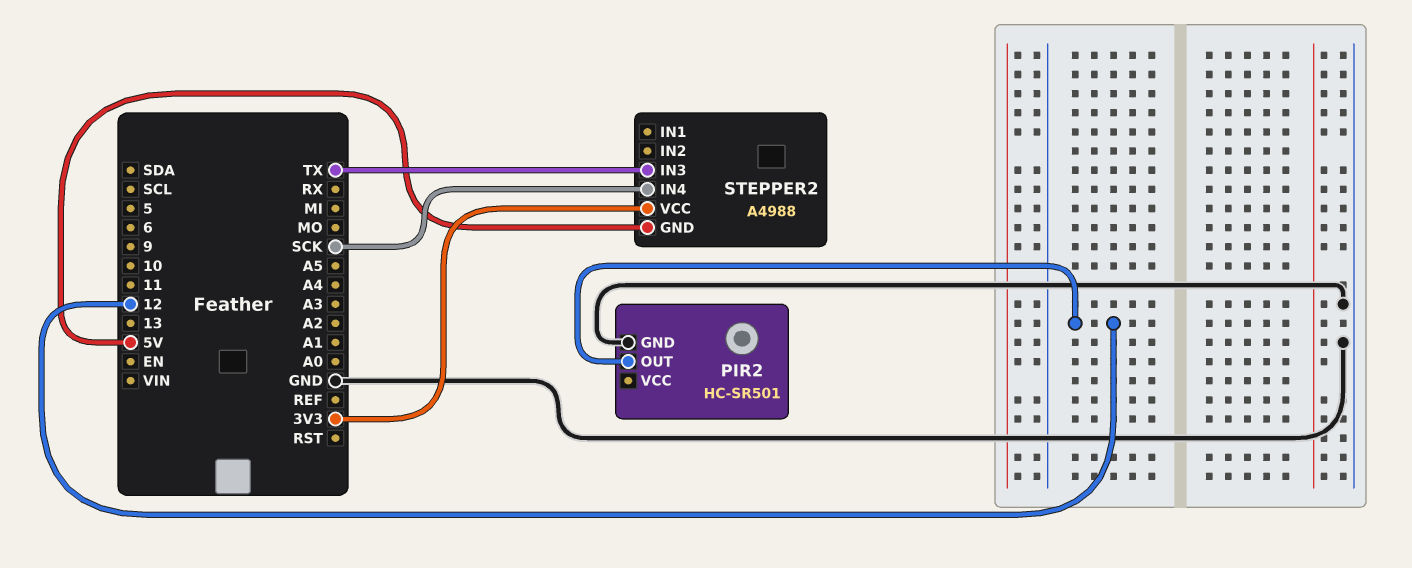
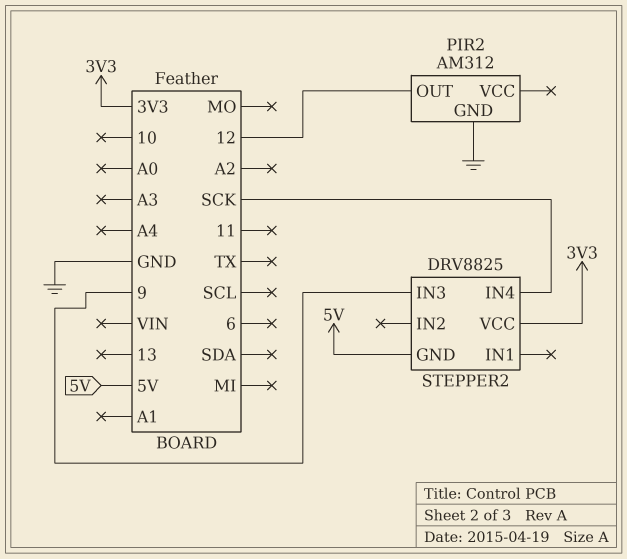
PIR2: HC-SR501 -> AM312
STEPPER2: A4988 -> DRV8825
STEPPER2 pin IN3: TX -> 9

